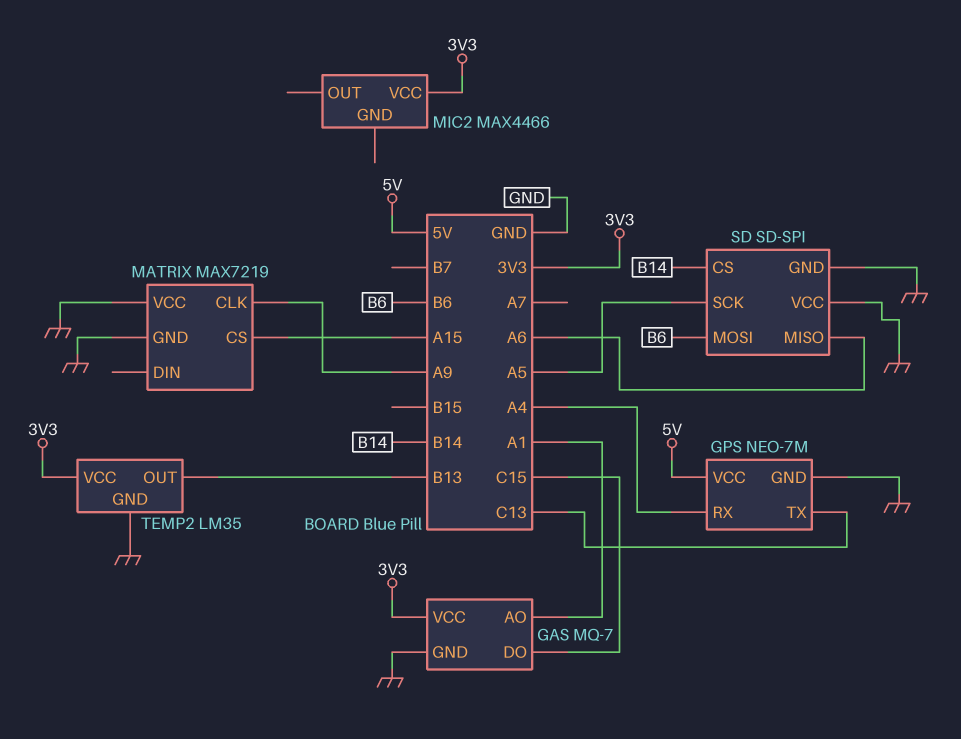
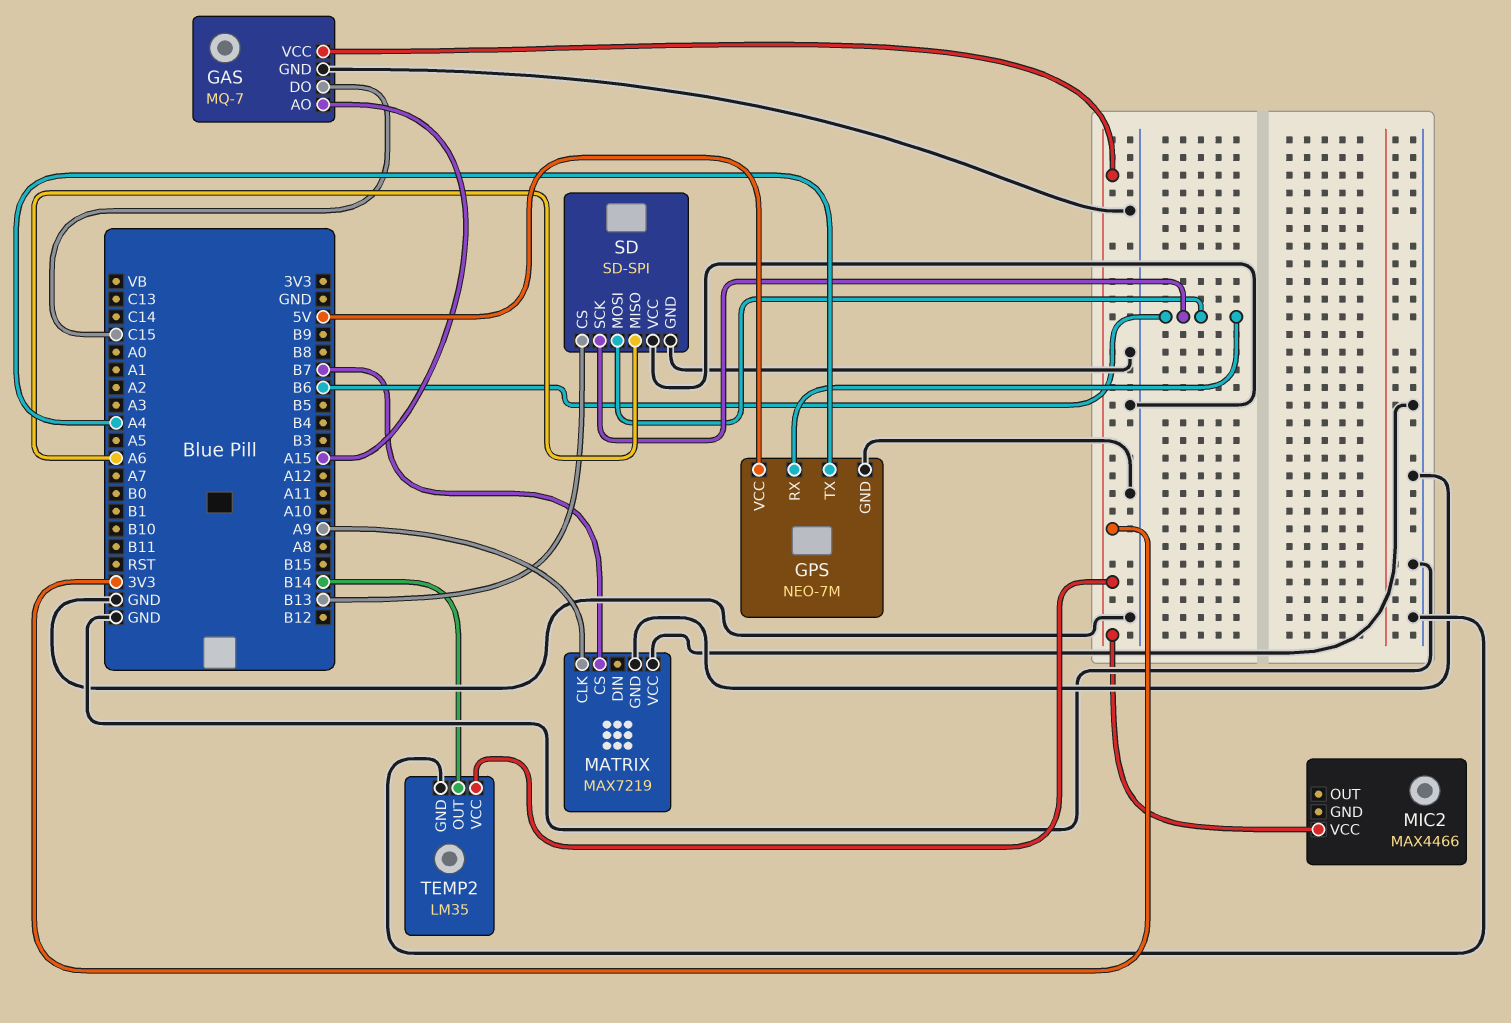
GAS pin AO: A1 -> A15
GPS pin RX: A4 -> B6
GPS pin TX: C13 -> A4
MATRIX pin CS: A15 -> B7
SD pin CS: B14 -> B13
SD pin SCK: A5 -> B6
TEMP2 pin OUT: B13 -> B14

